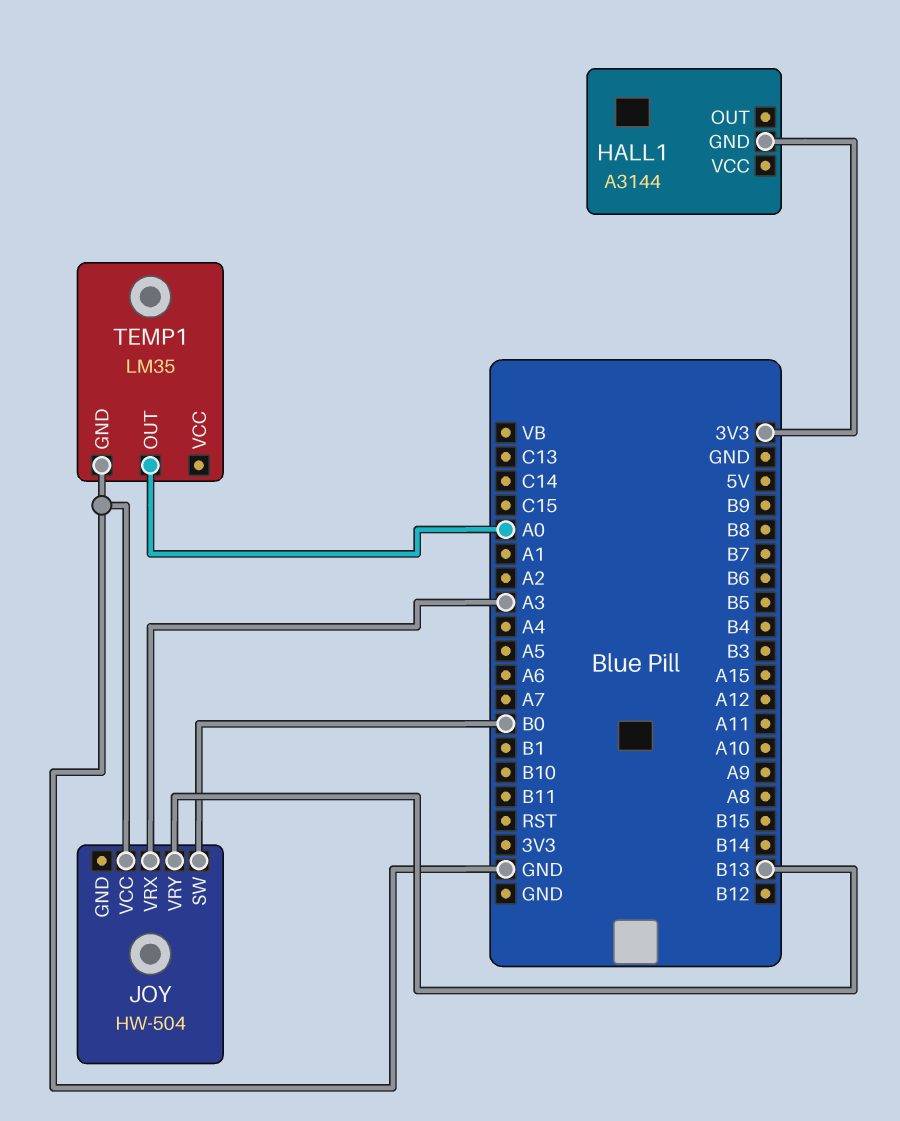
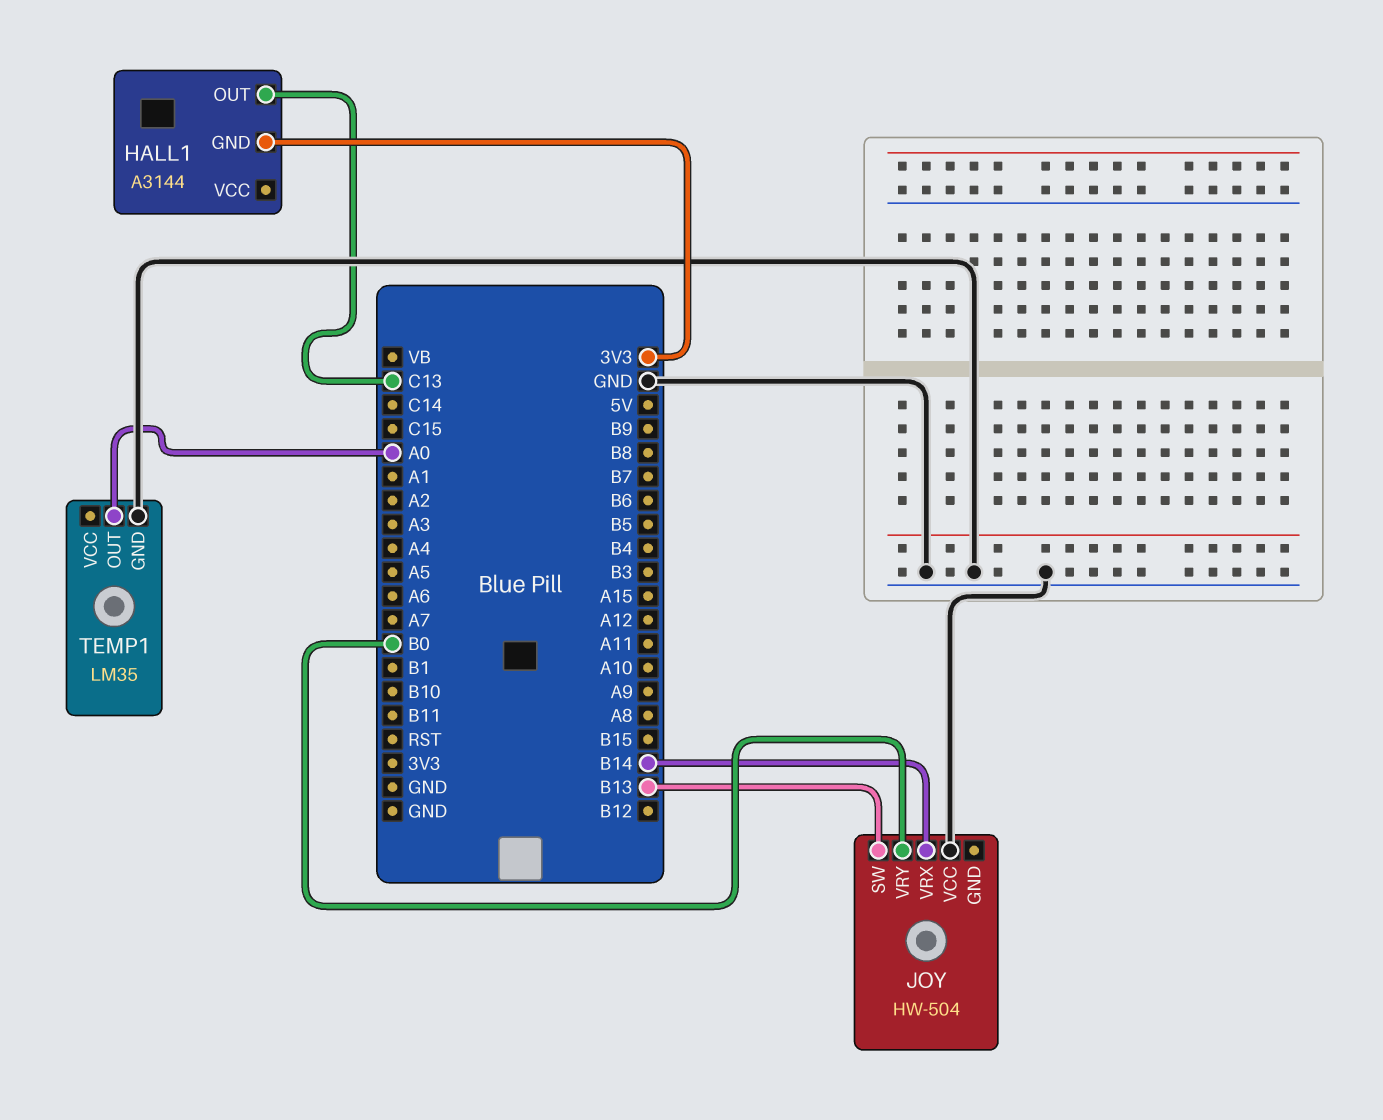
HALL1 pin OUT: none -> C13
JOY pin SW: B0 -> B13
JOY pin VRX: A3 -> B14
JOY pin VRY: B13 -> B0

